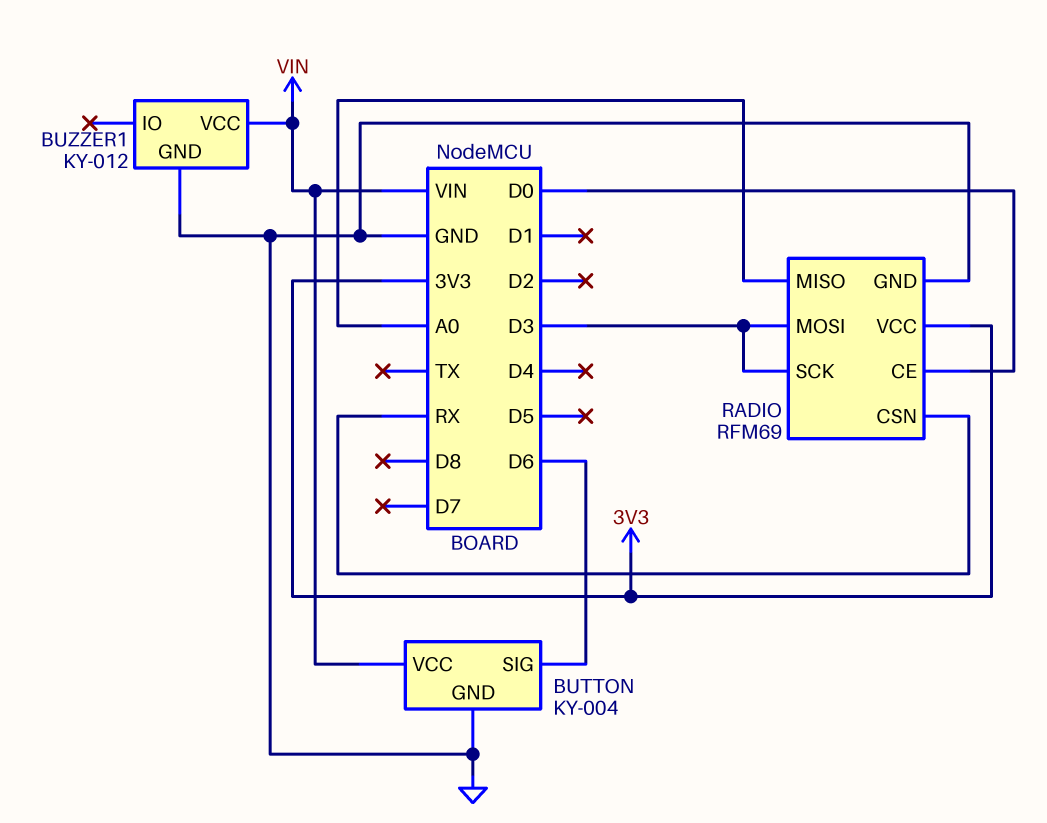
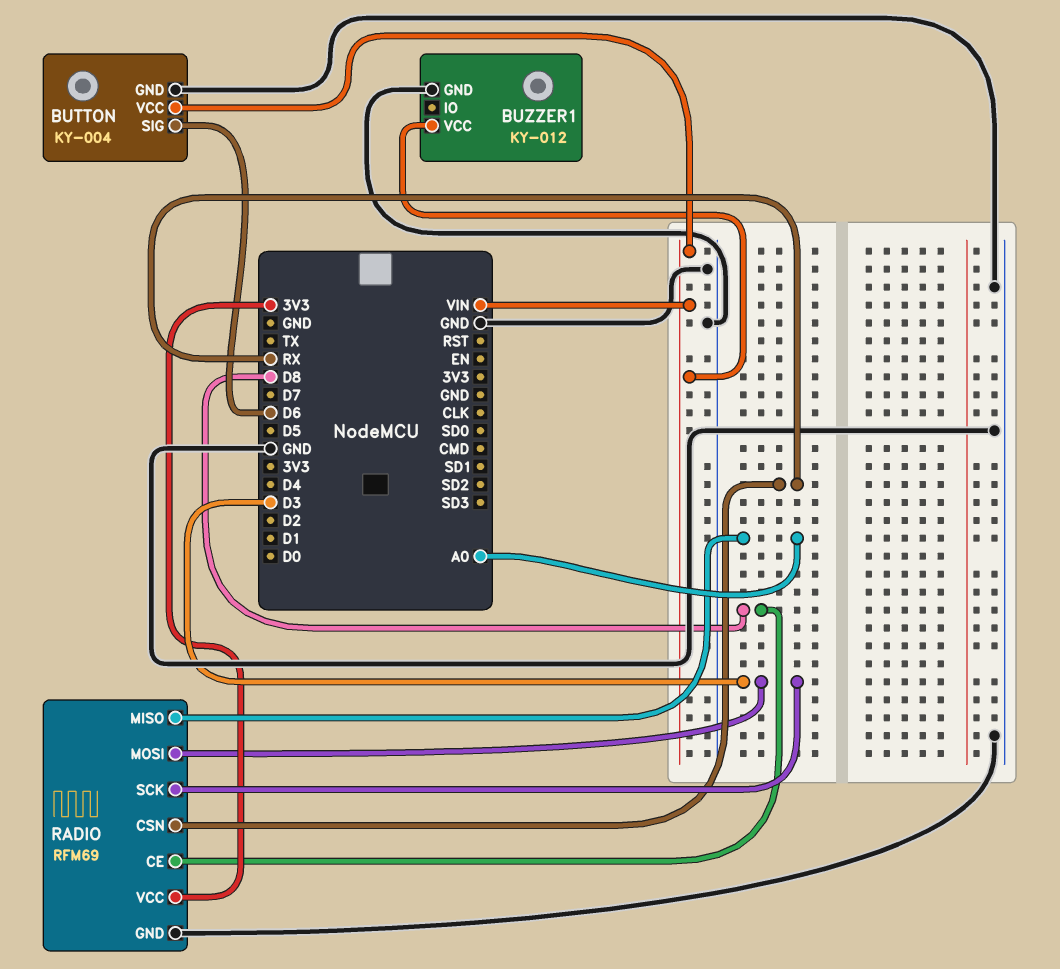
RADIO pin CE: D0 -> D8

